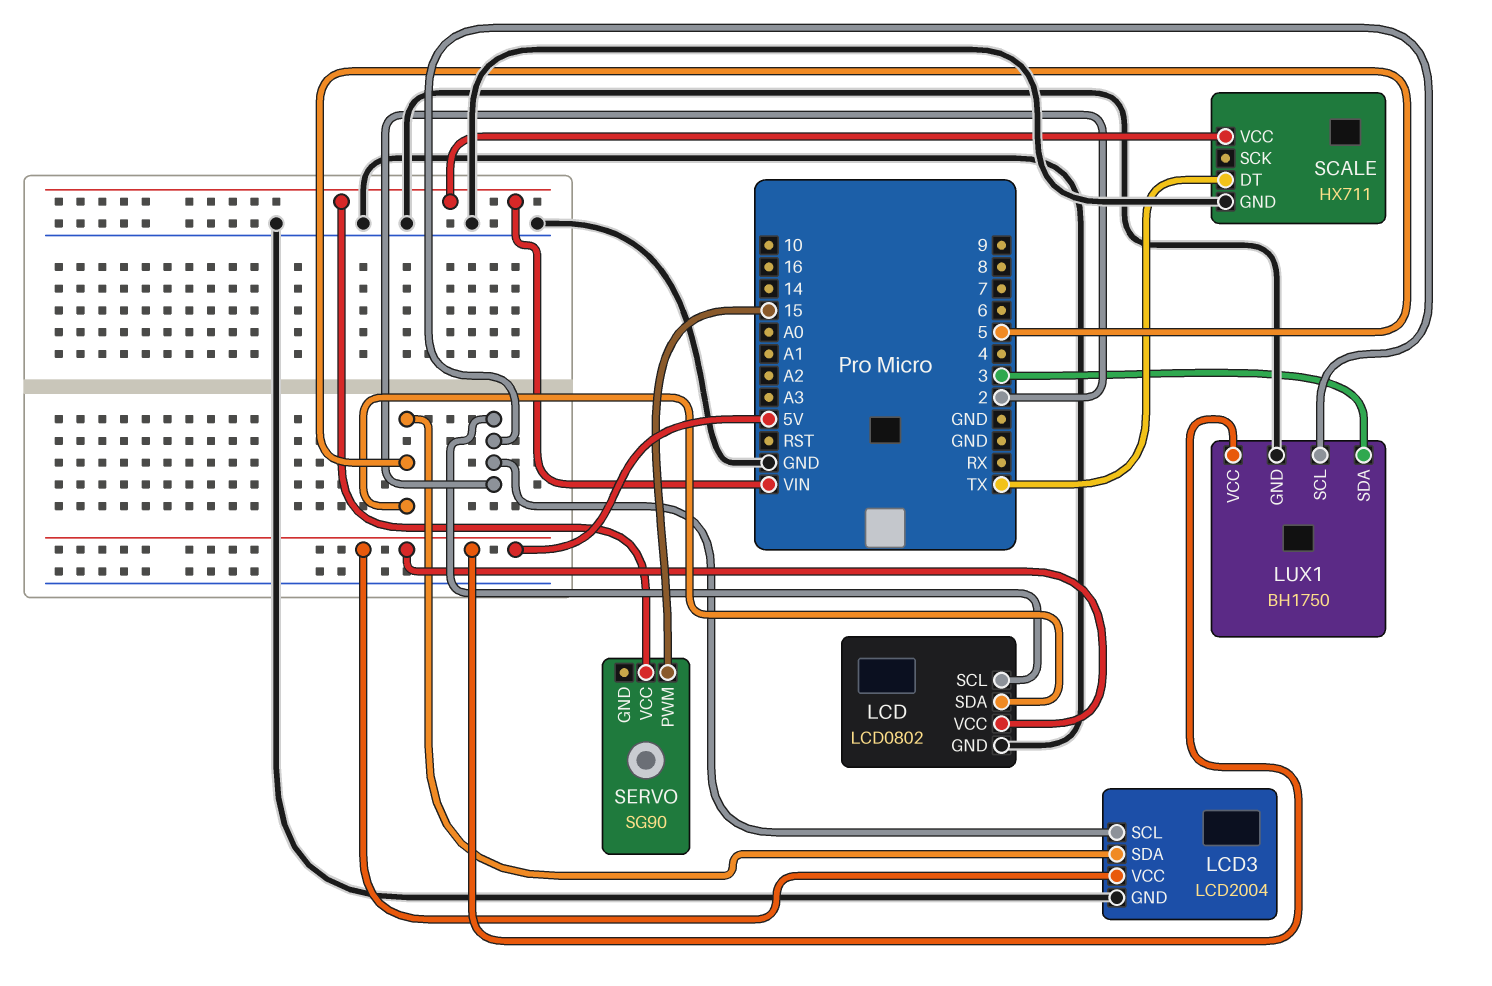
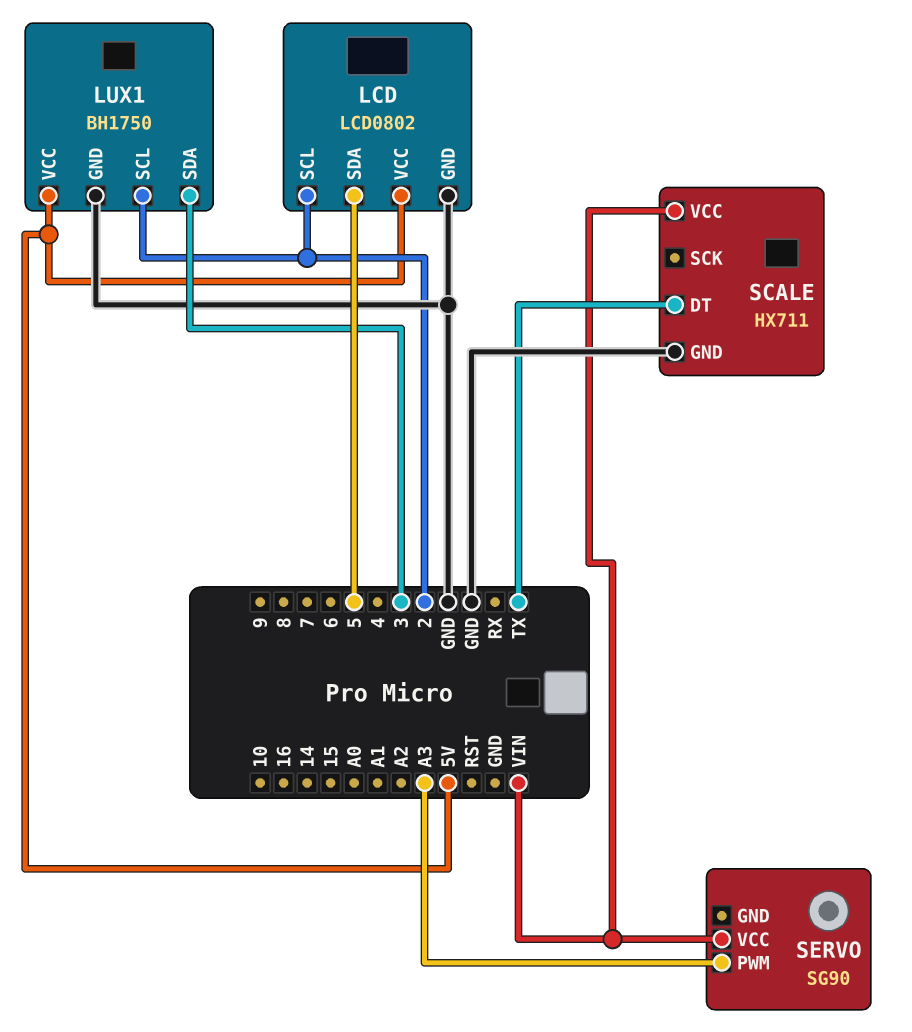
LCD3: LCD2004 -> none
LCD3 pin GND: GND -> none
LCD3 pin SCL: 2 -> none
LCD3 pin SDA: 5 -> none
LCD3 pin VCC: 5V -> none
SERVO pin PWM: 15 -> A3

